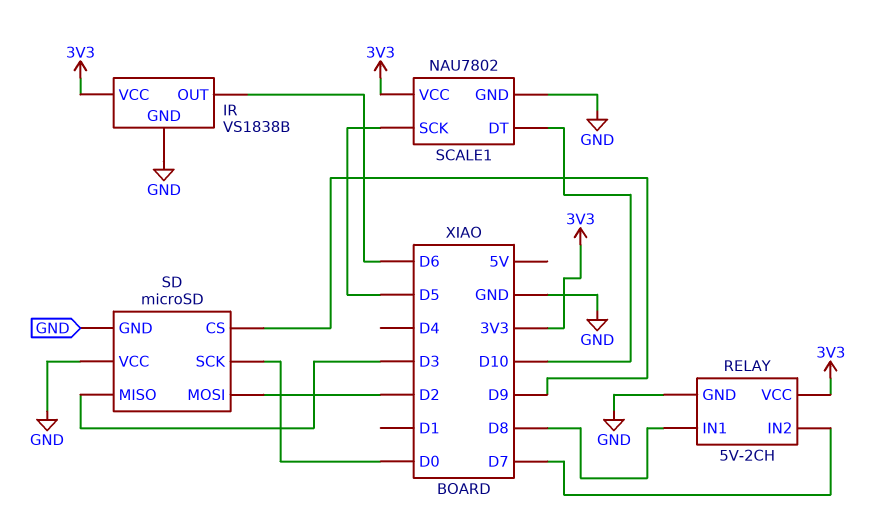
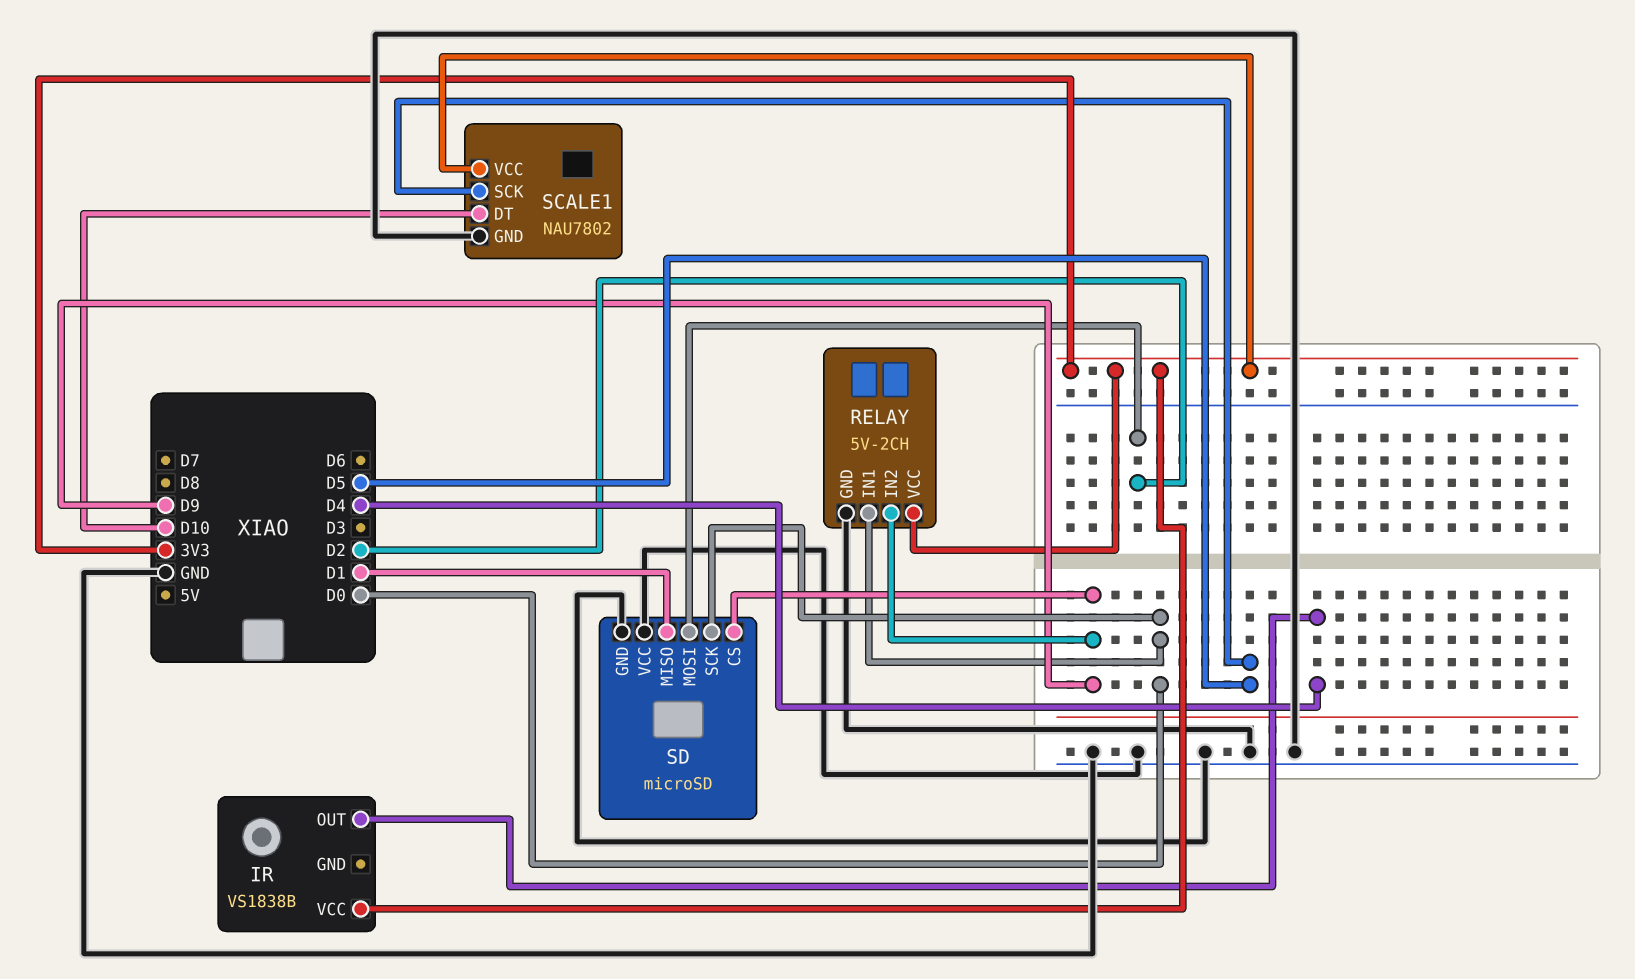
IR pin GND: GND -> none
IR pin OUT: D6 -> D4
RELAY pin IN1: D8 -> D0
RELAY pin IN2: D7 -> D9
SD pin MISO: D3 -> D1

